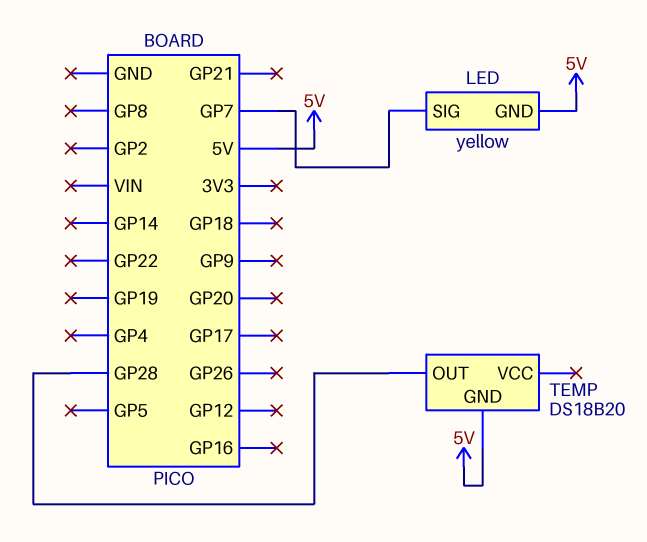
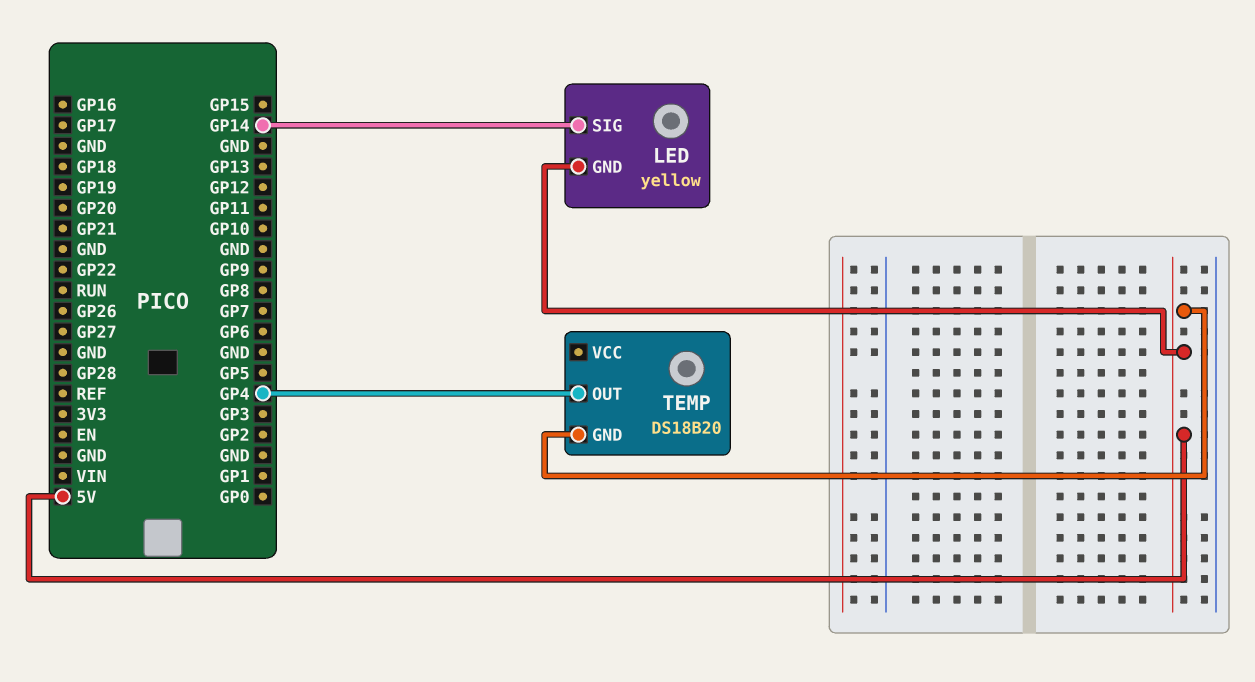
LED pin SIG: GP7 -> GP14
TEMP pin OUT: GP28 -> GP4

